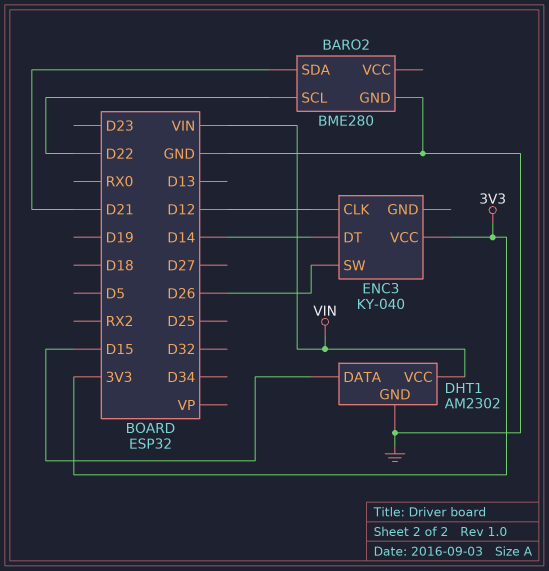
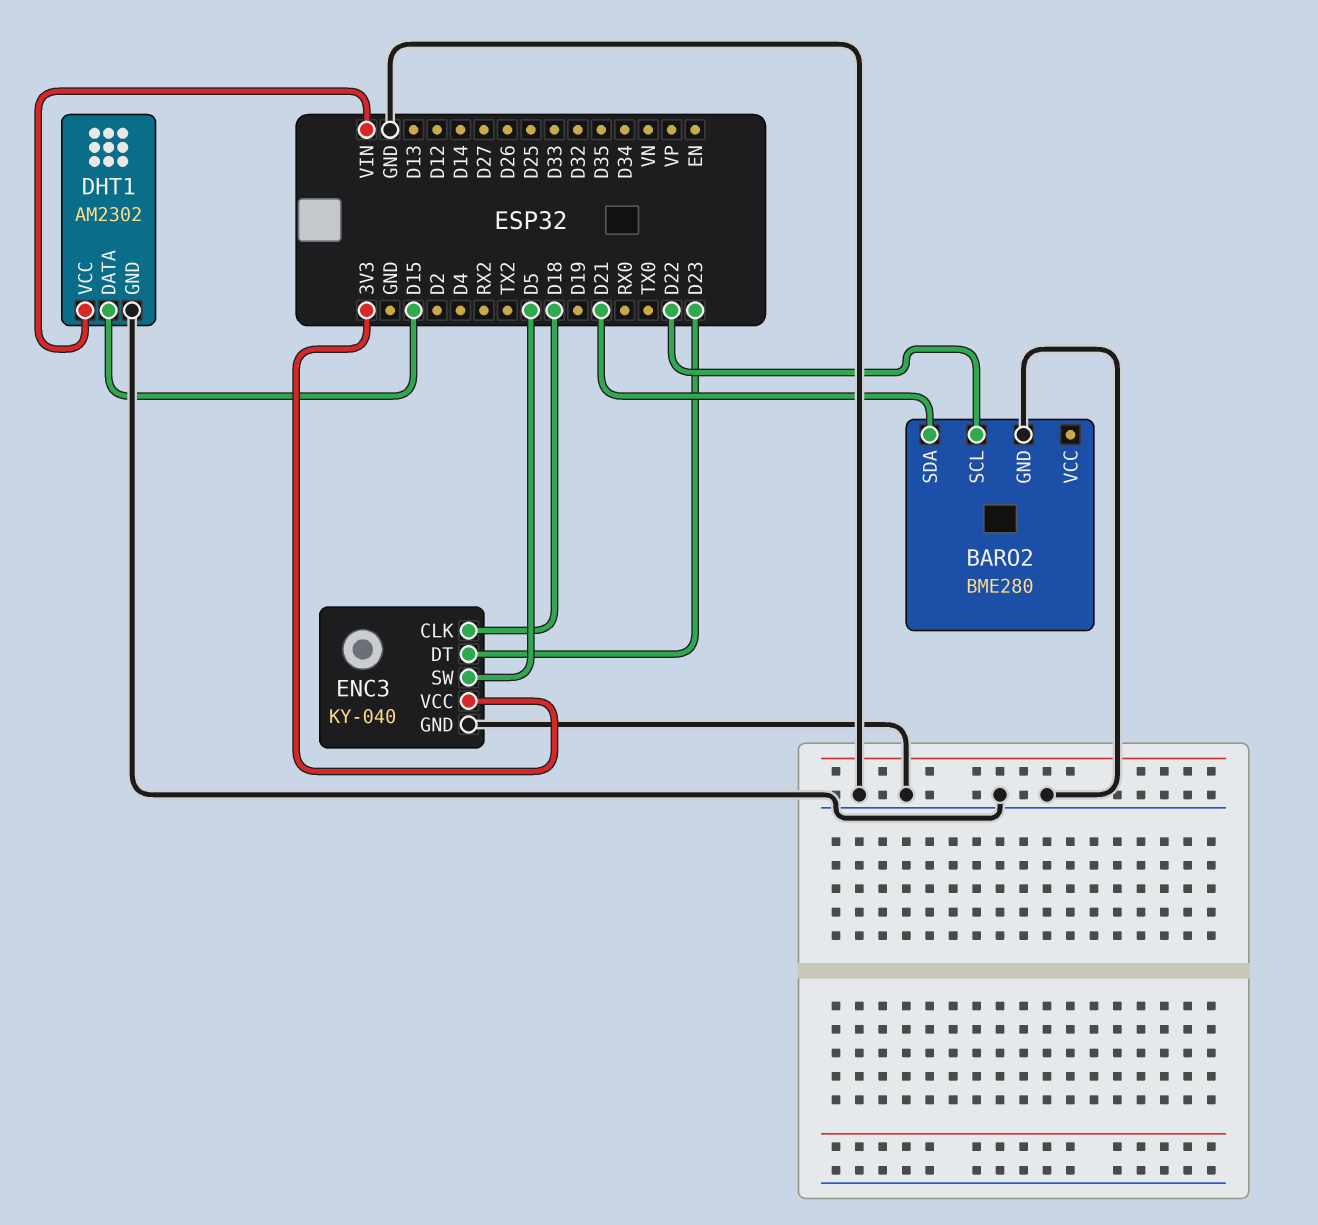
ENC3 pin CLK: D12 -> D18
ENC3 pin DT: D14 -> D23
ENC3 pin GND: none -> GND
ENC3 pin SW: D26 -> D5

